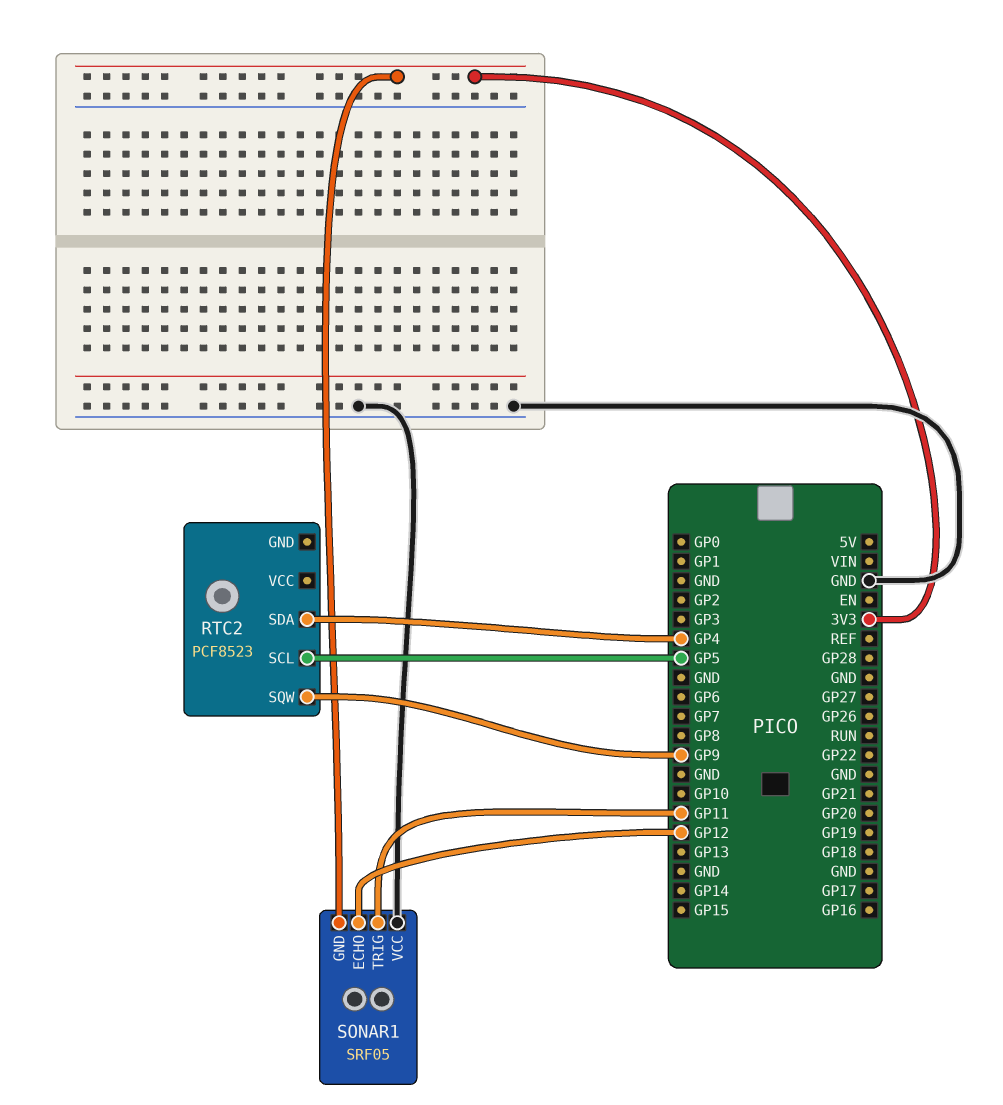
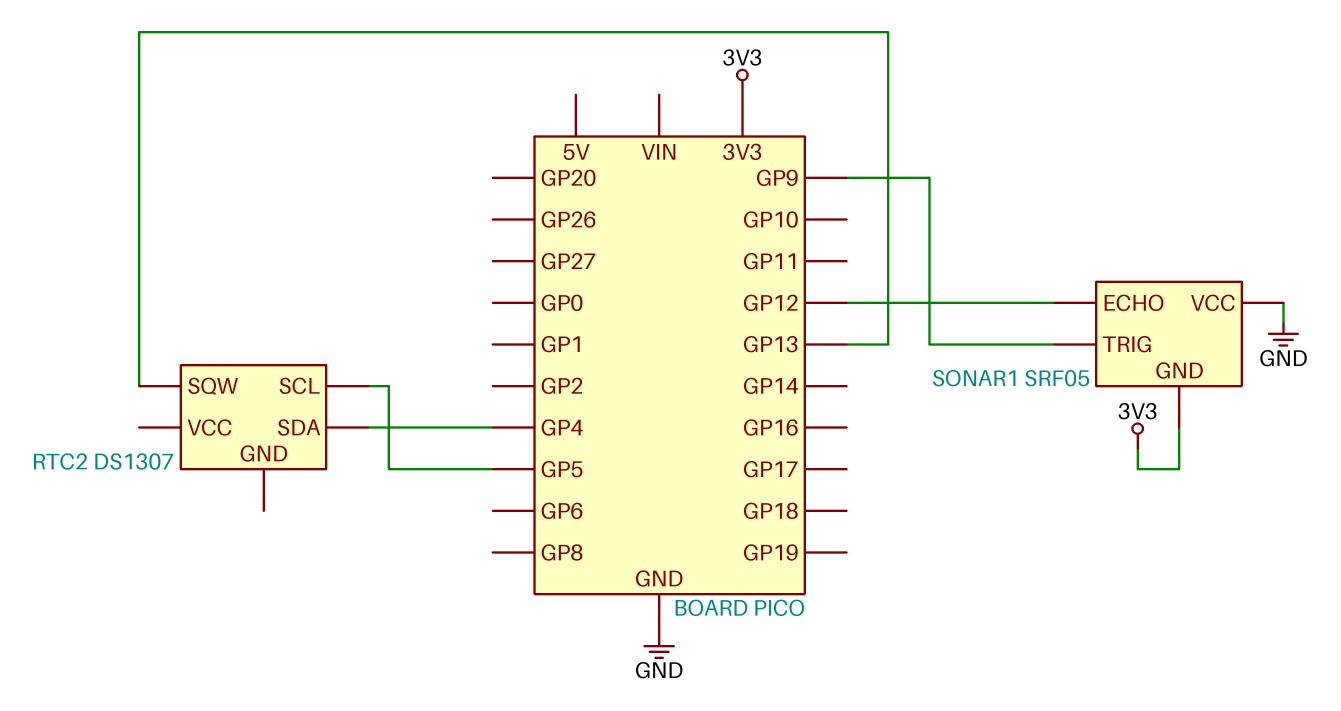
RTC2: PCF8523 -> DS1307
RTC2 pin SQW: GP9 -> GP13
SONAR1 pin TRIG: GP11 -> GP9

